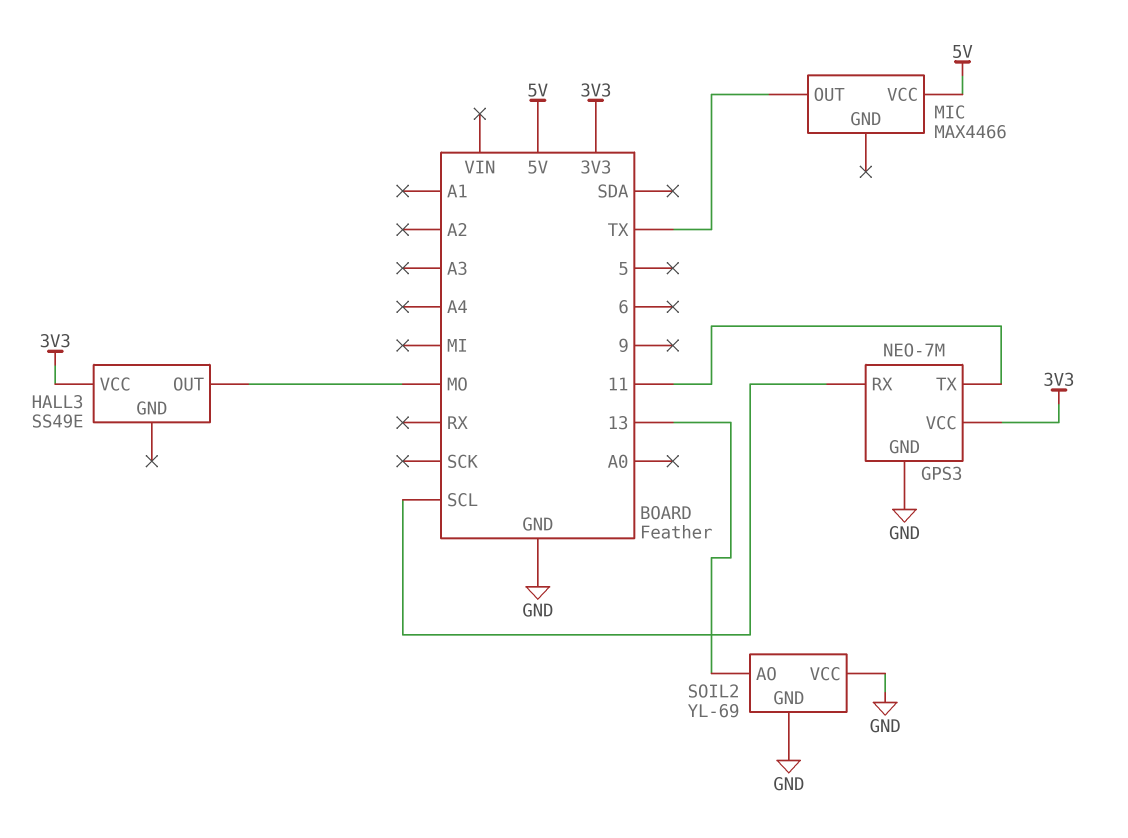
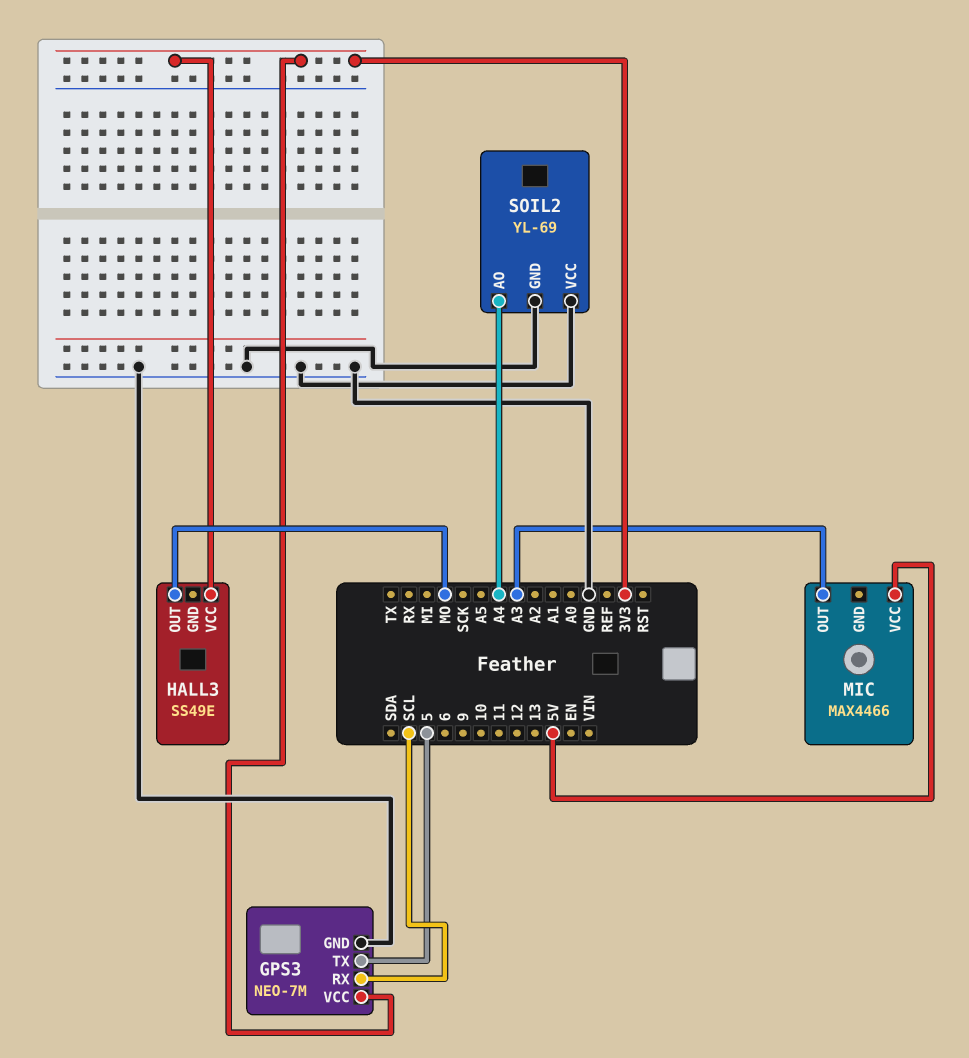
GPS3 pin TX: 11 -> 5
MIC pin OUT: TX -> A3
SOIL2 pin AO: 13 -> A4

